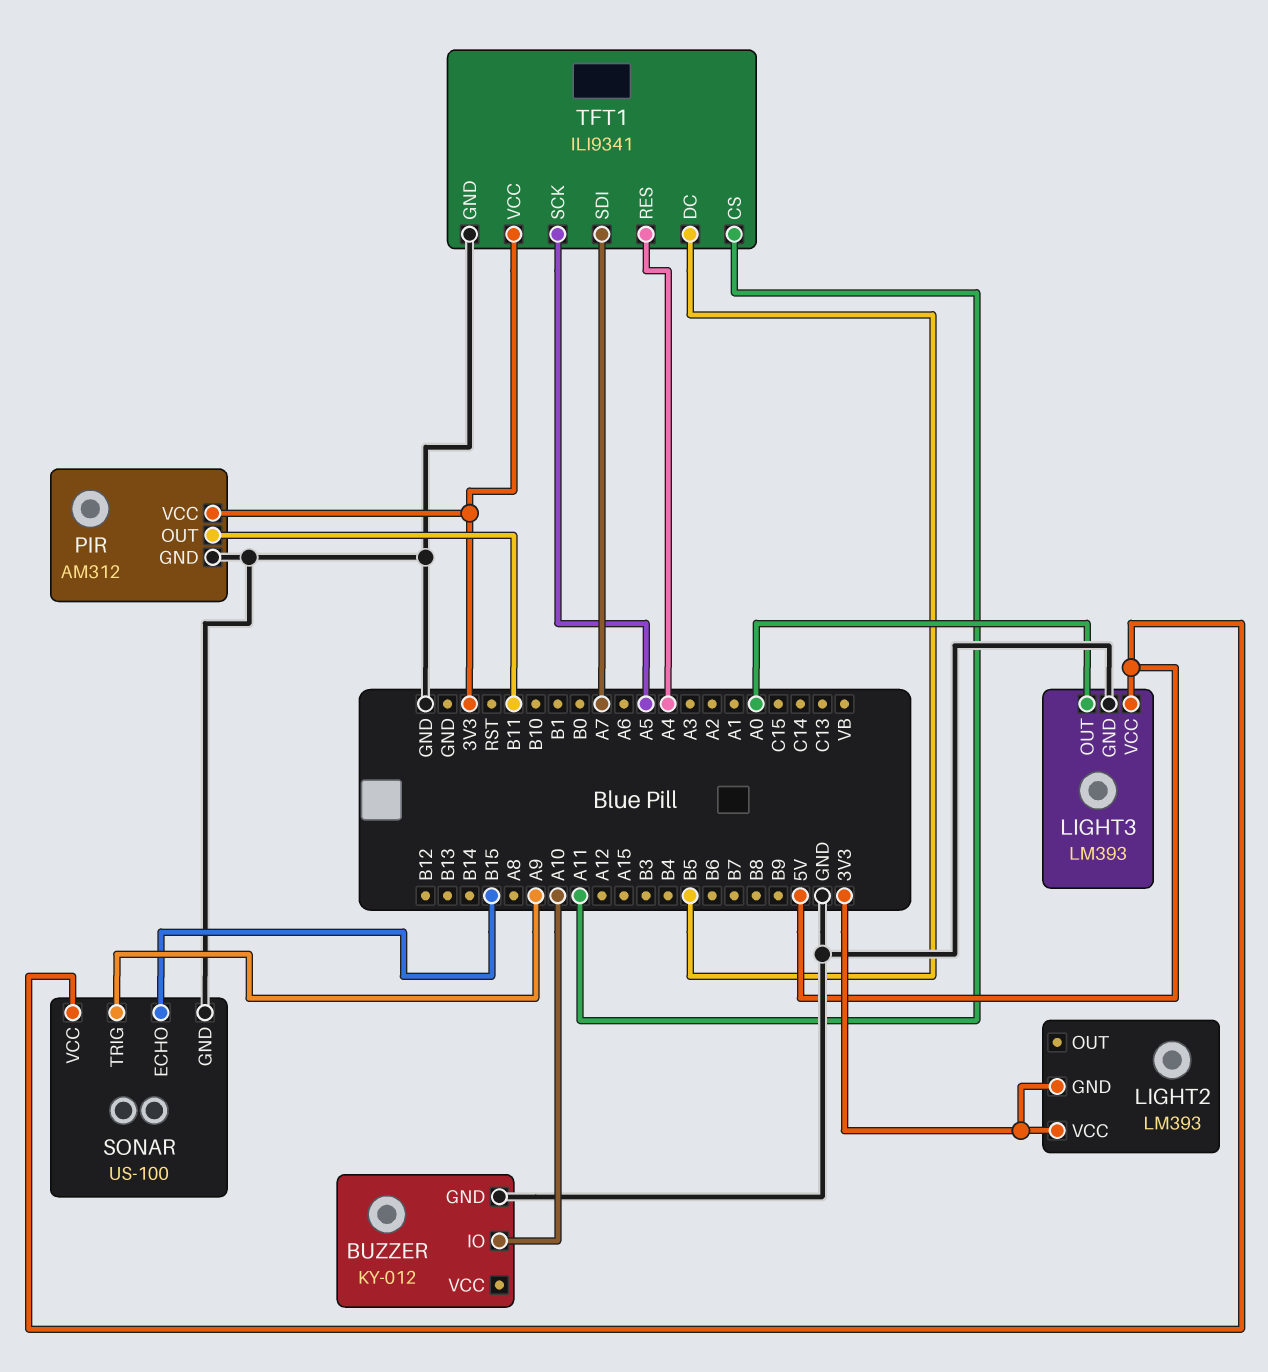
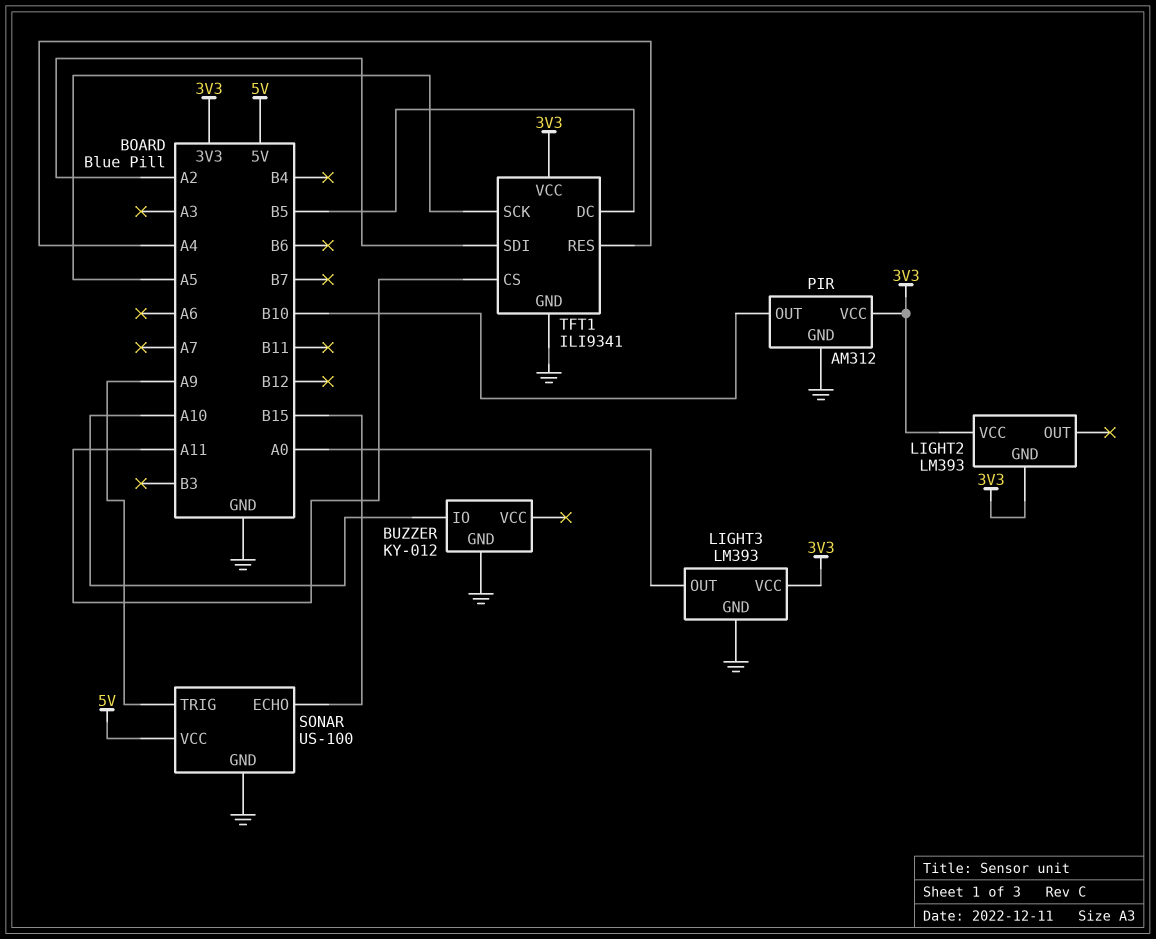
LIGHT3 pin VCC: 5V -> 3V3
PIR pin OUT: B11 -> B10
TFT1 pin SDI: A7 -> A2

